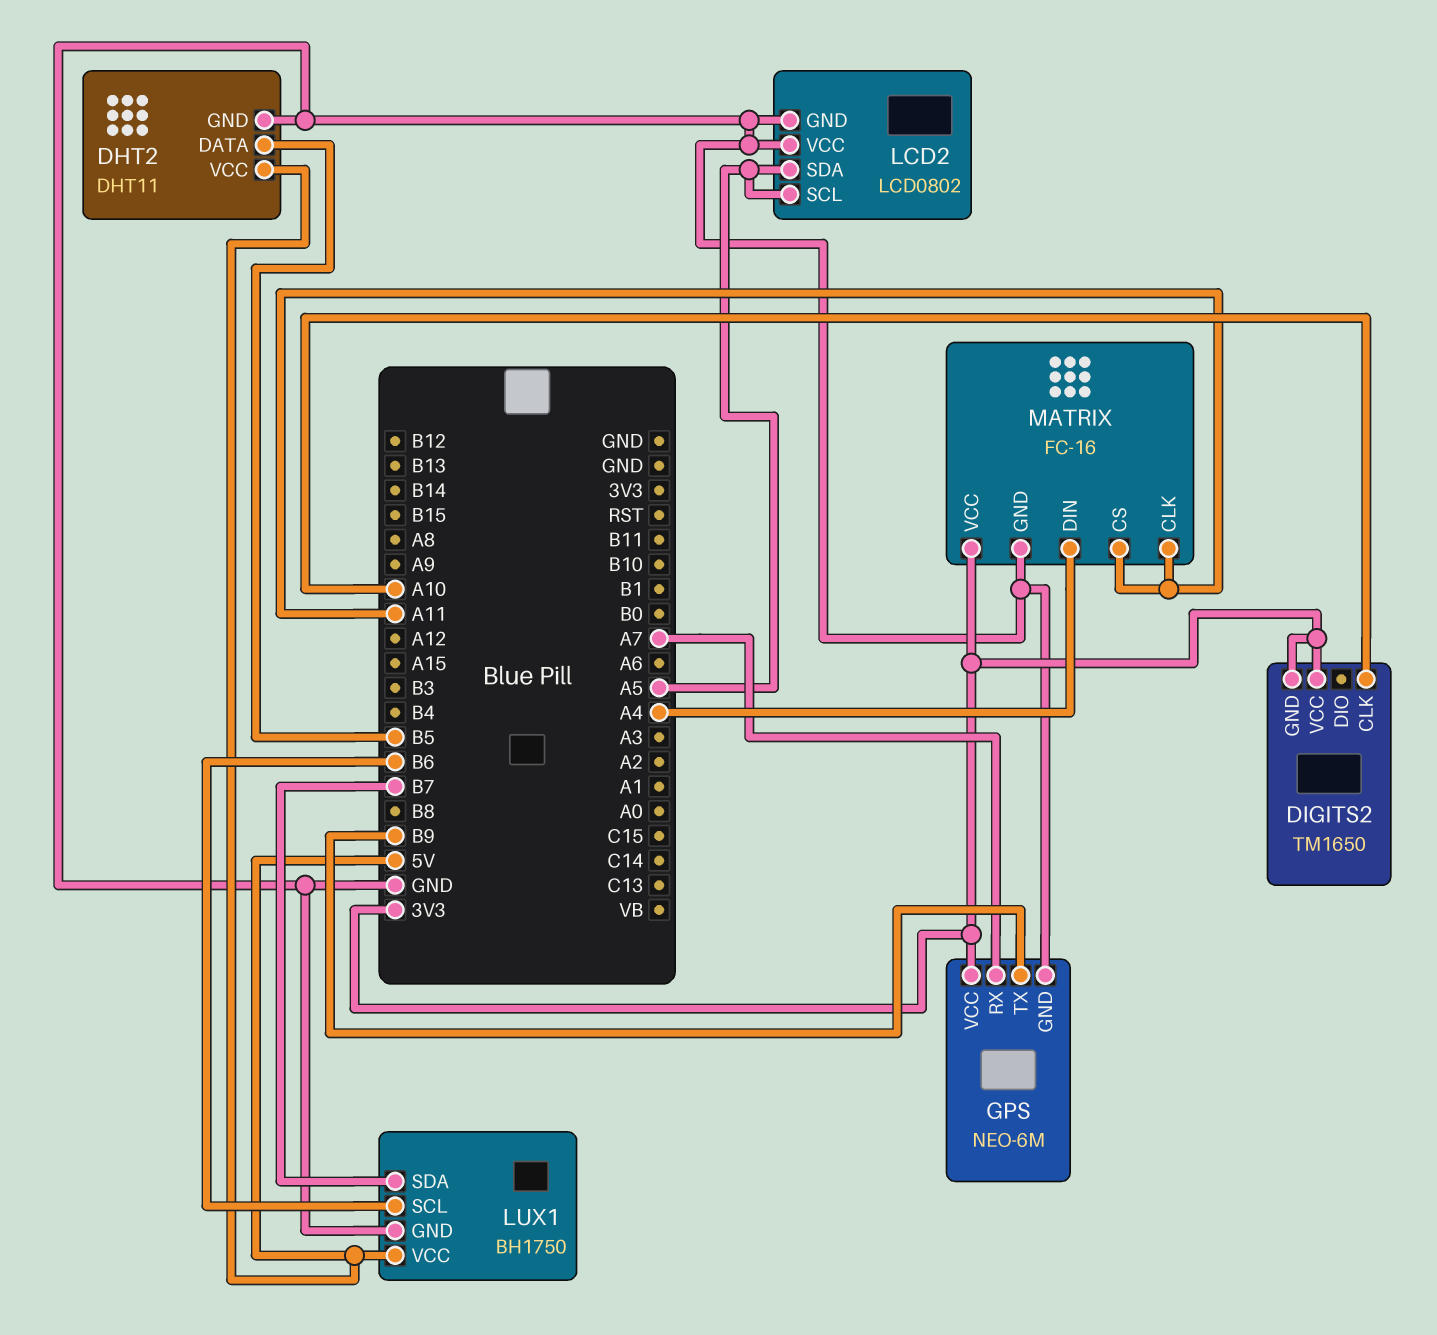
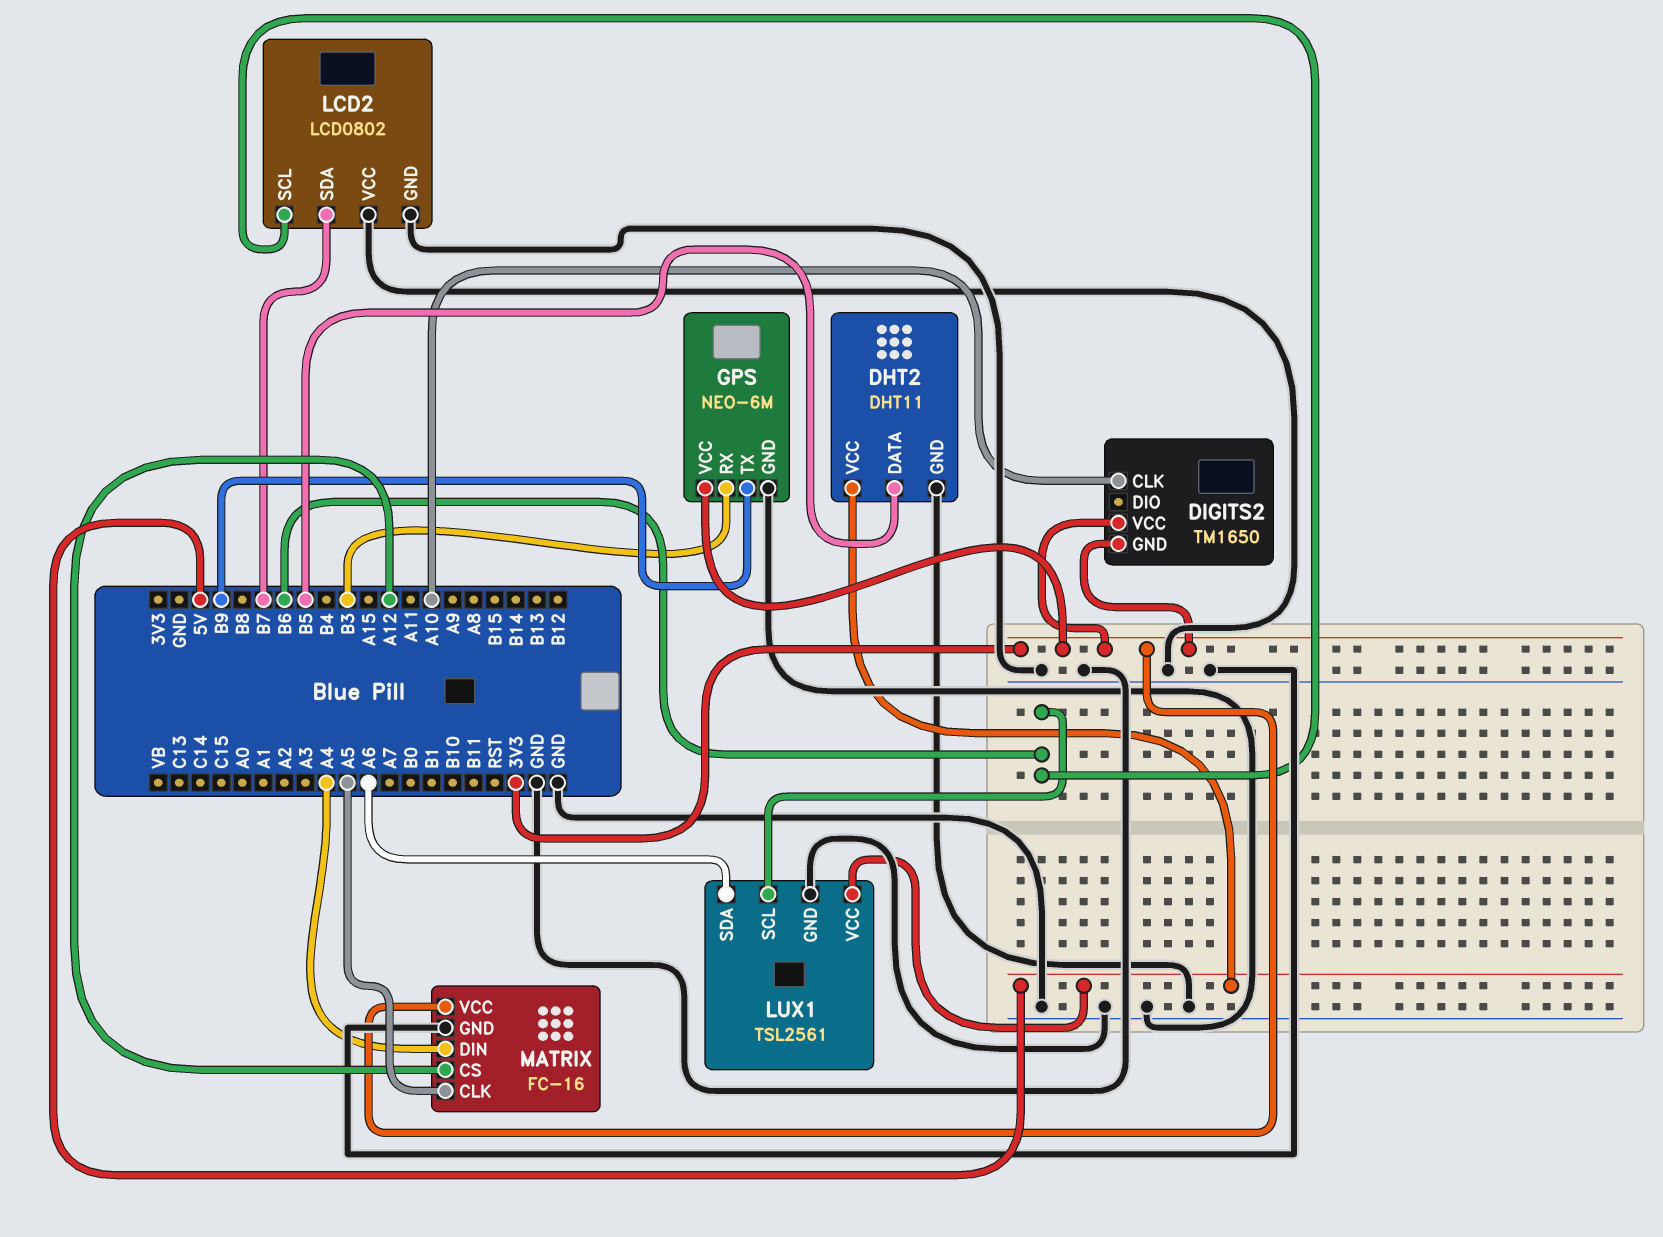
GPS pin RX: A7 -> B3
LCD2 pin SCL: A5 -> B6
LCD2 pin SDA: A5 -> B7
LUX1: BH1750 -> TSL2561
LUX1 pin SDA: B7 -> A6
MATRIX pin CLK: A11 -> A5
MATRIX pin CS: A11 -> A12

